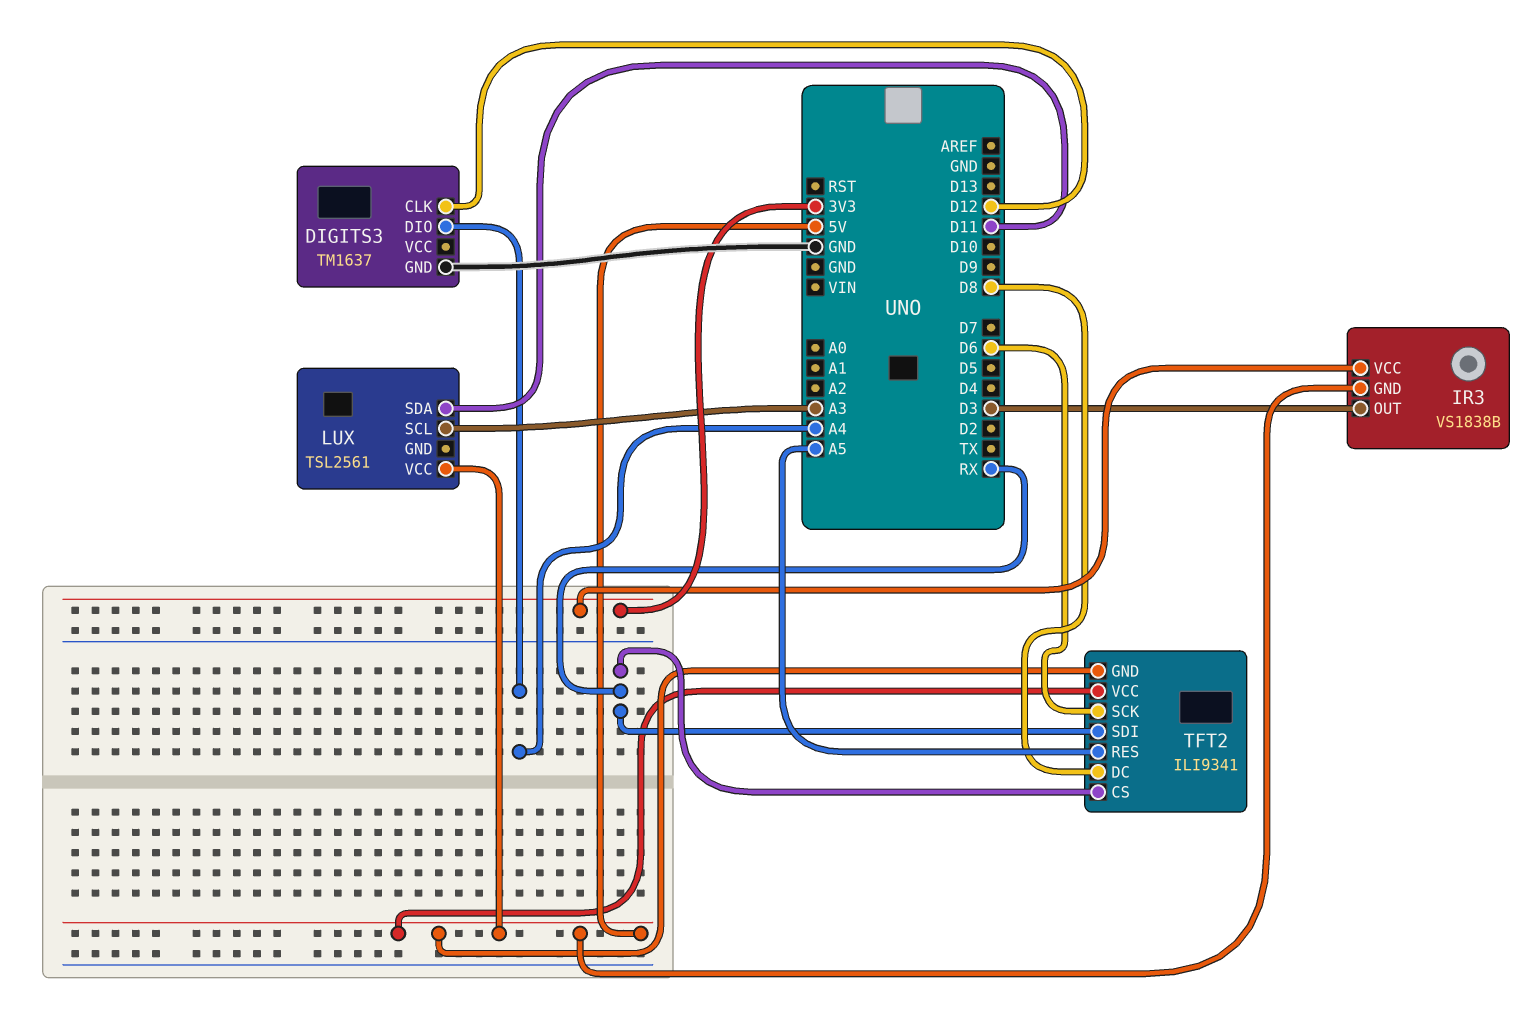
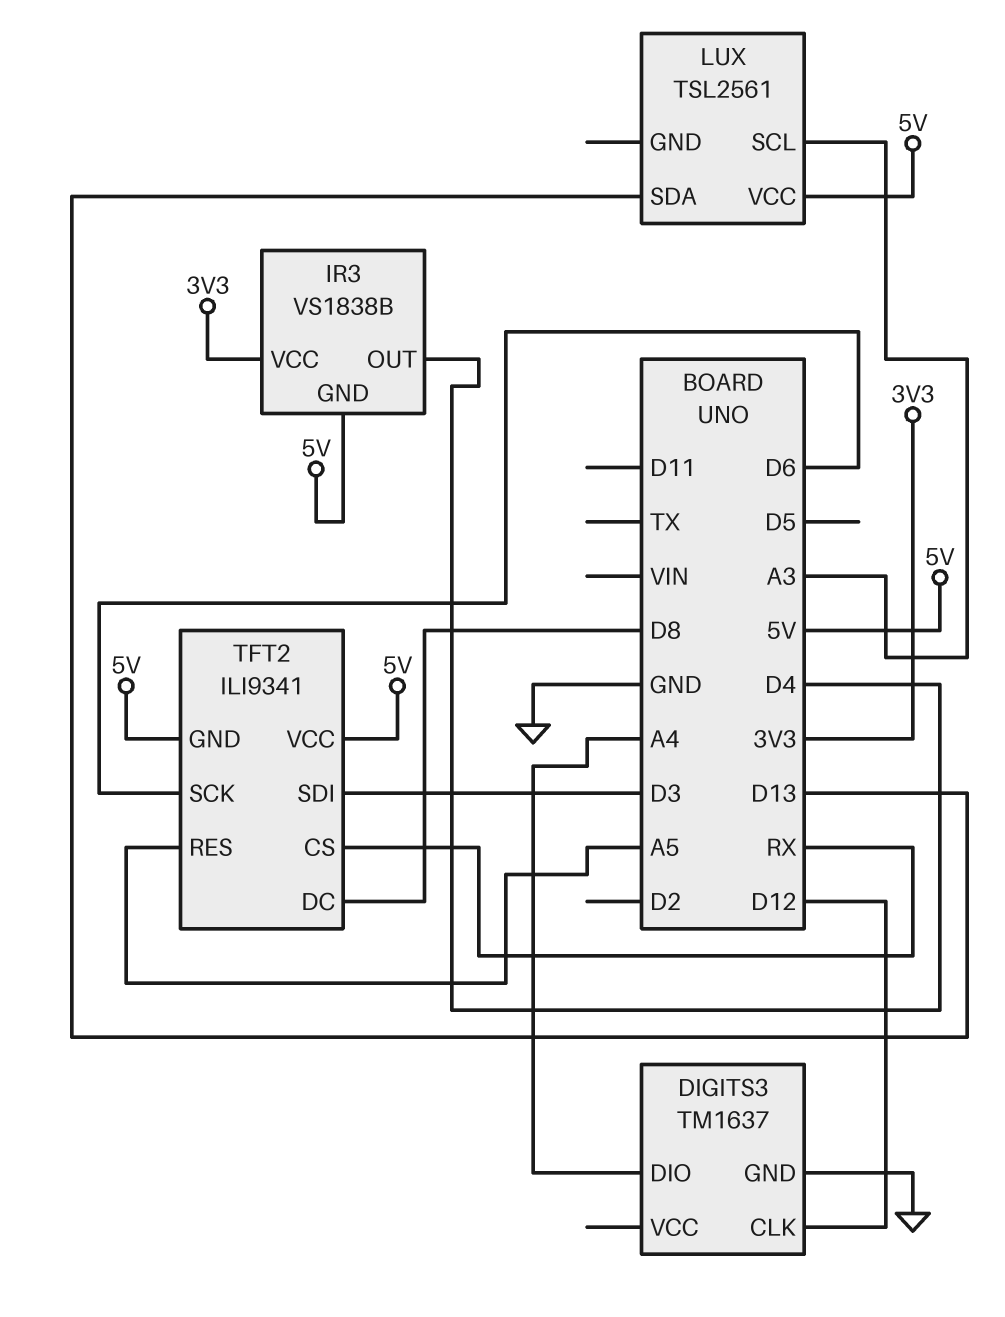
IR3 pin OUT: D3 -> D4
LUX pin SDA: D11 -> D13
TFT2 pin SDI: RX -> D3

